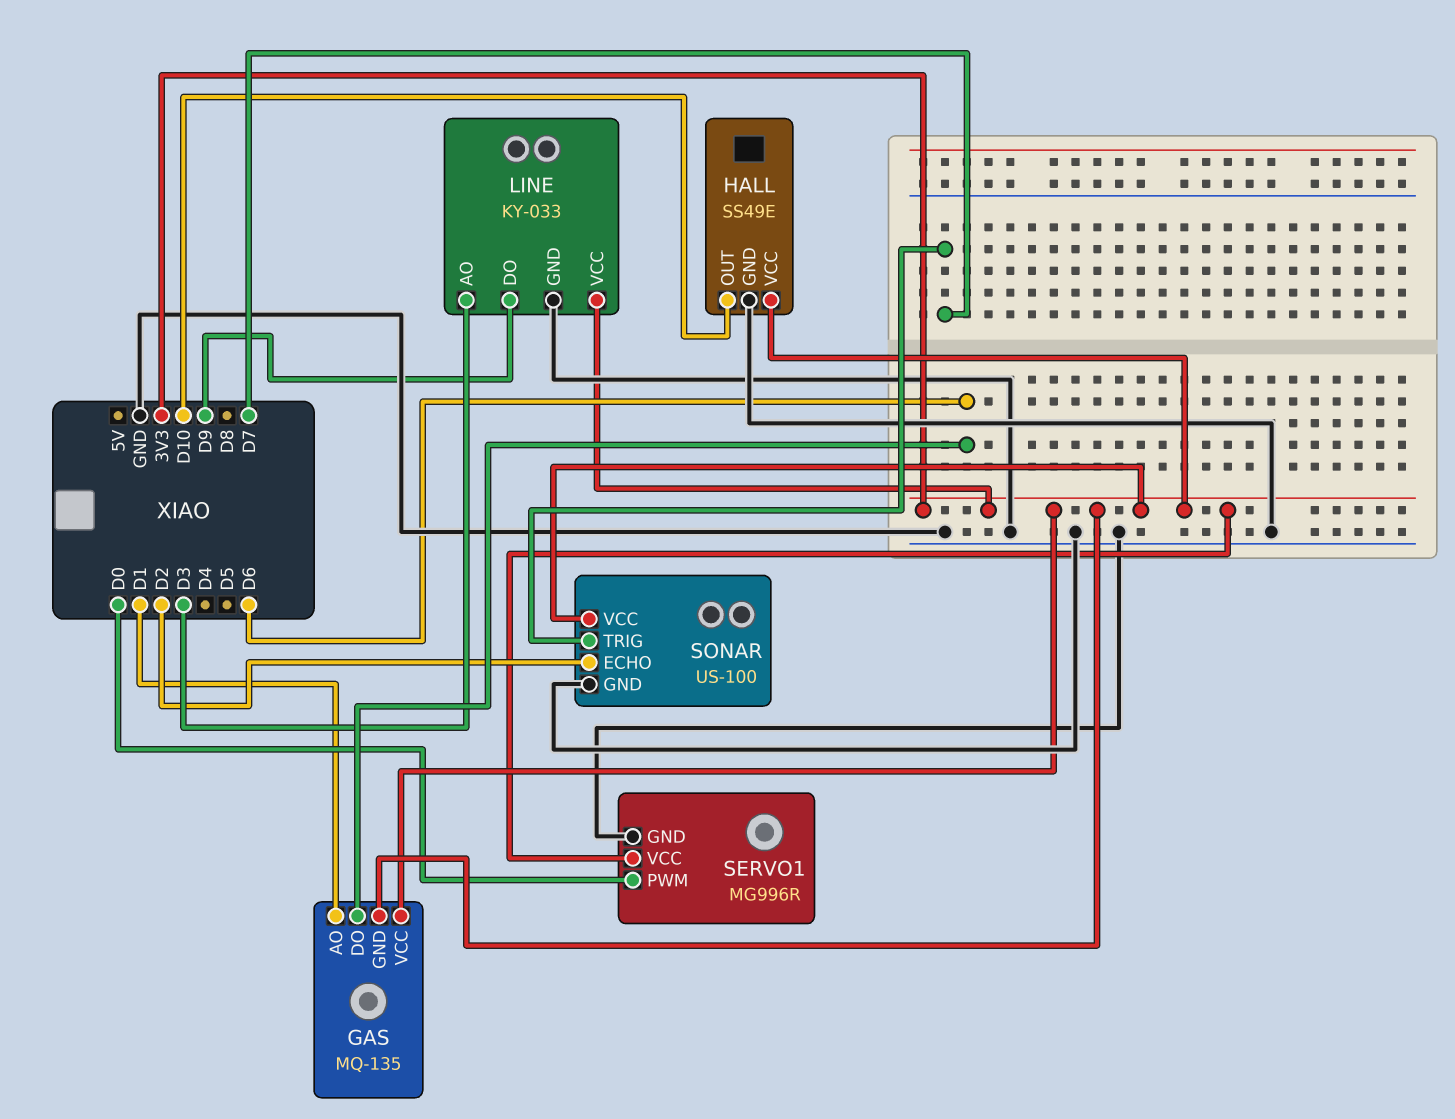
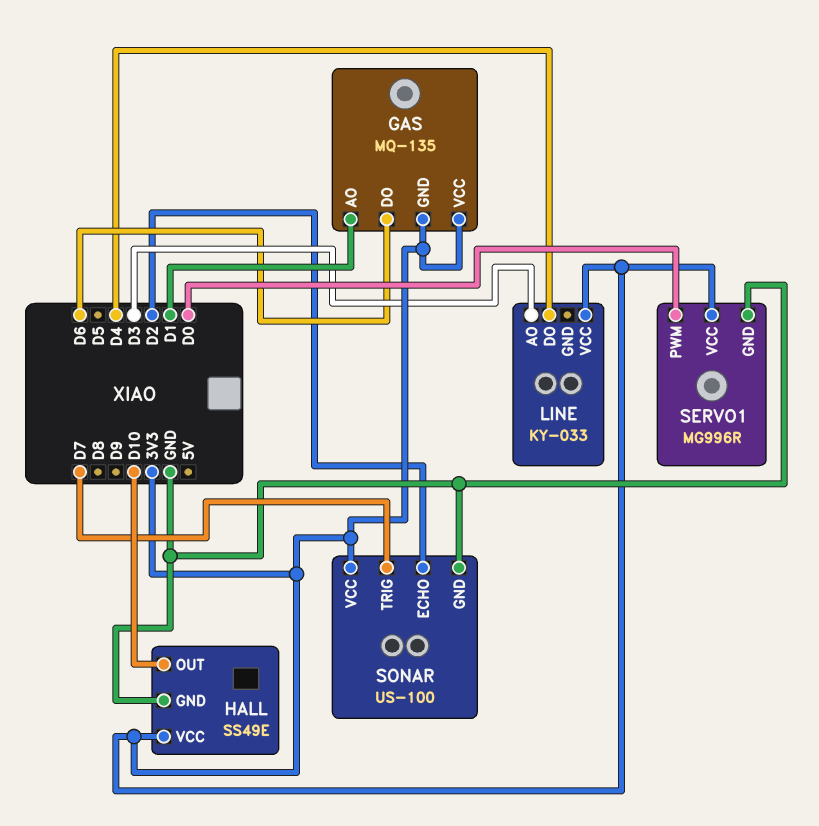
LINE pin DO: D9 -> D4
LINE pin GND: GND -> none

